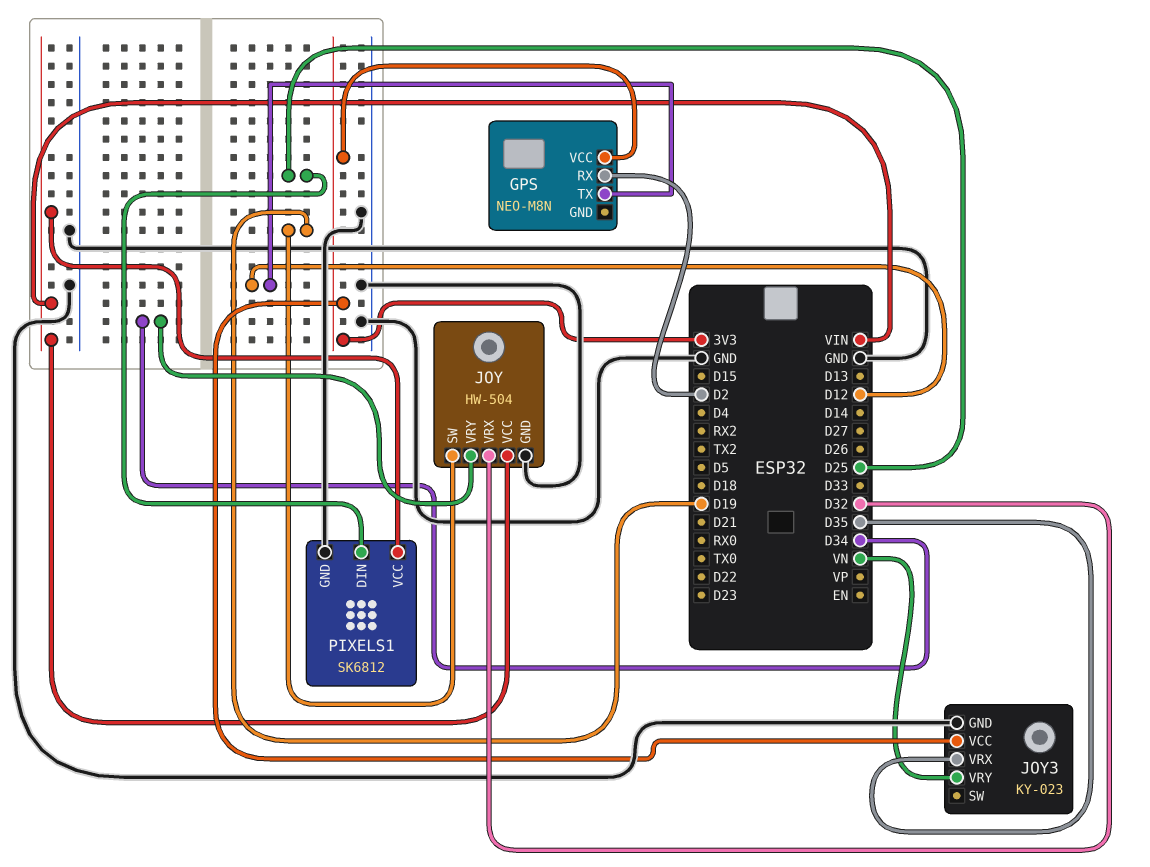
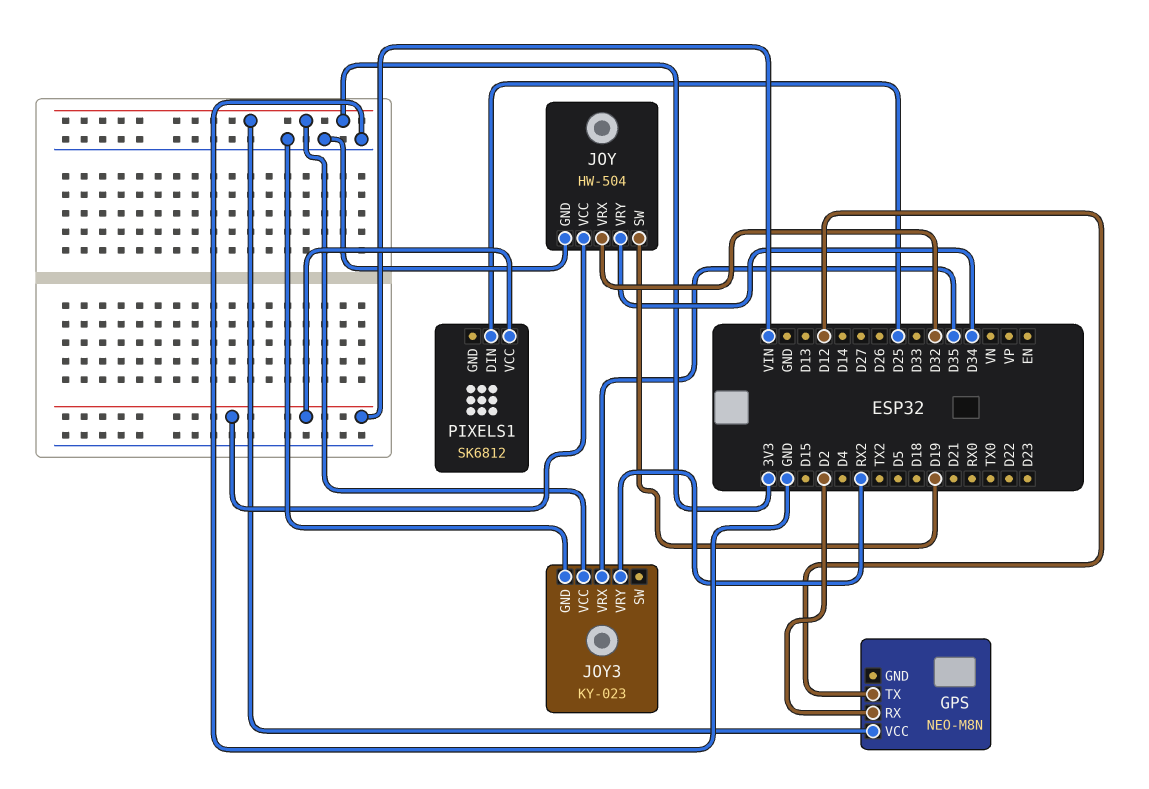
JOY3 pin VRY: VN -> RX2
PIXELS1 pin GND: GND -> none

